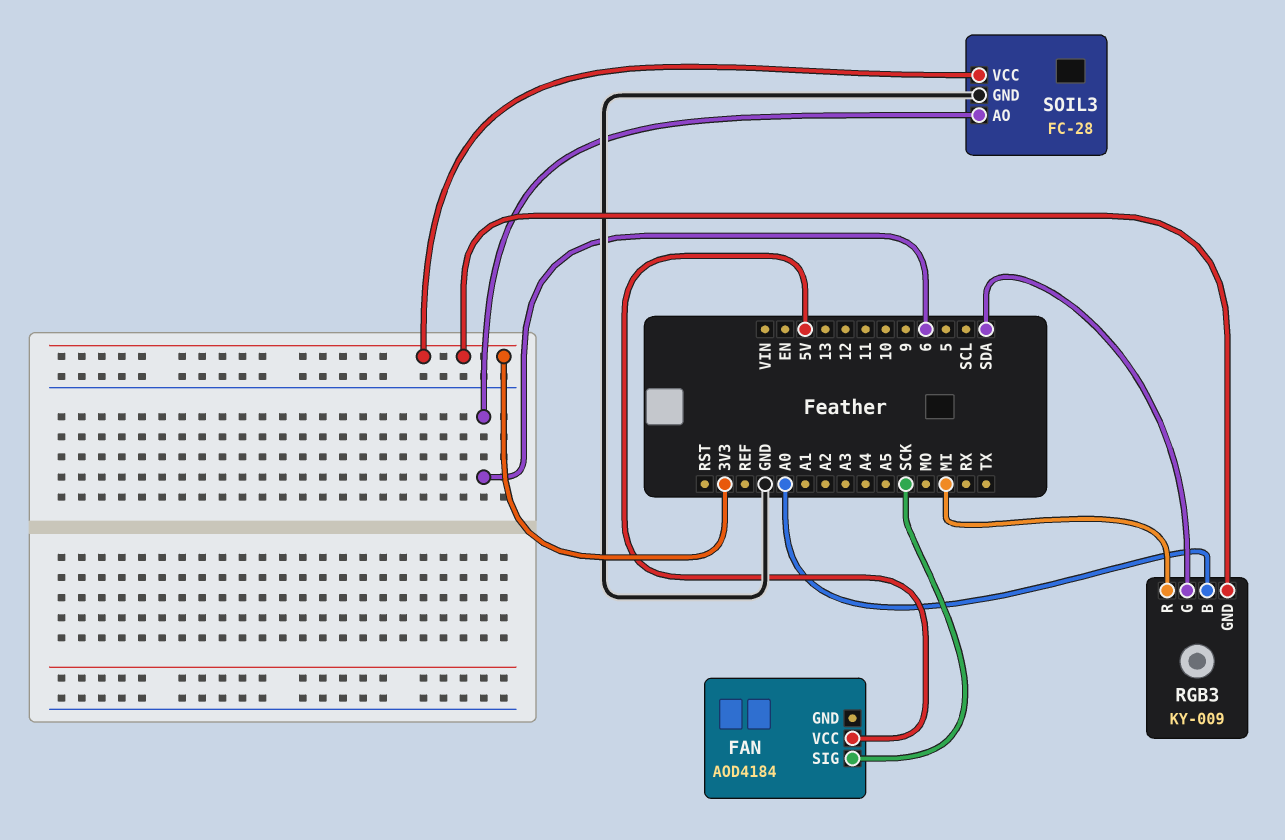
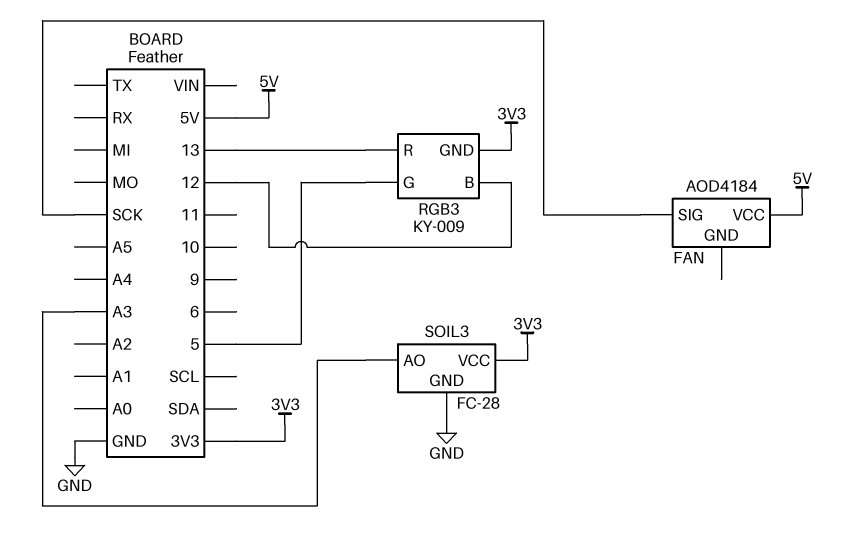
RGB3 pin B: A0 -> 12
RGB3 pin G: SDA -> 5
RGB3 pin R: MI -> 13
SOIL3 pin AO: 6 -> A3

